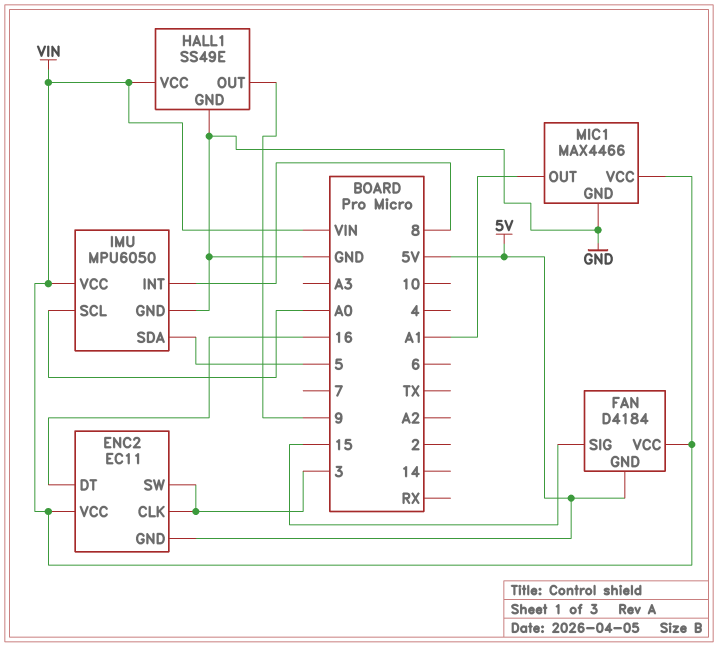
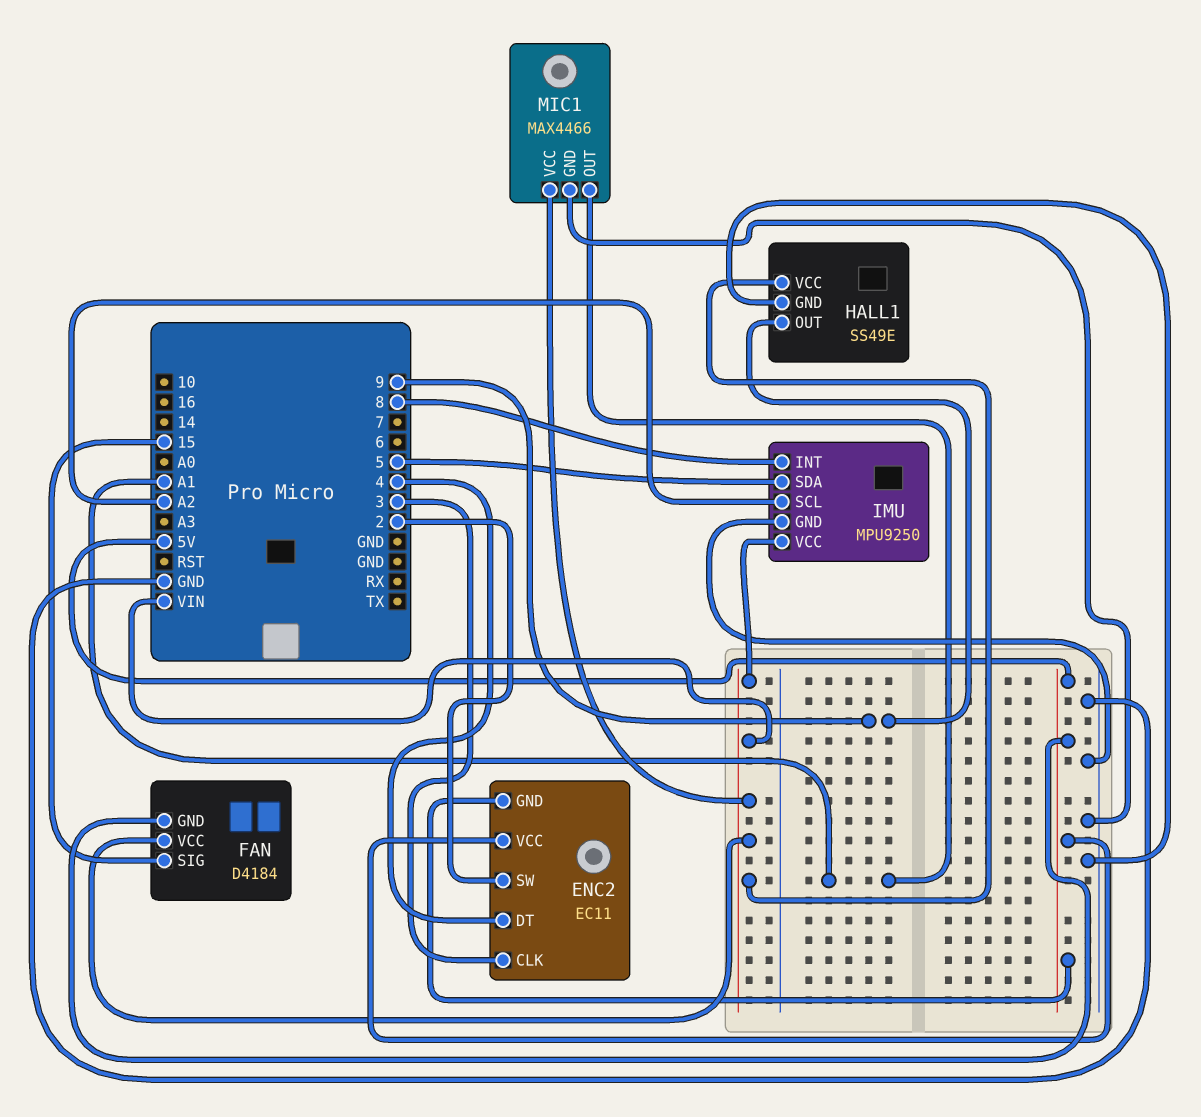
ENC2 pin DT: 16 -> 4
ENC2 pin SW: 3 -> 2
ENC2 pin VCC: VIN -> 5V
IMU: MPU6050 -> MPU9250
IMU pin SCL: A0 -> A2

